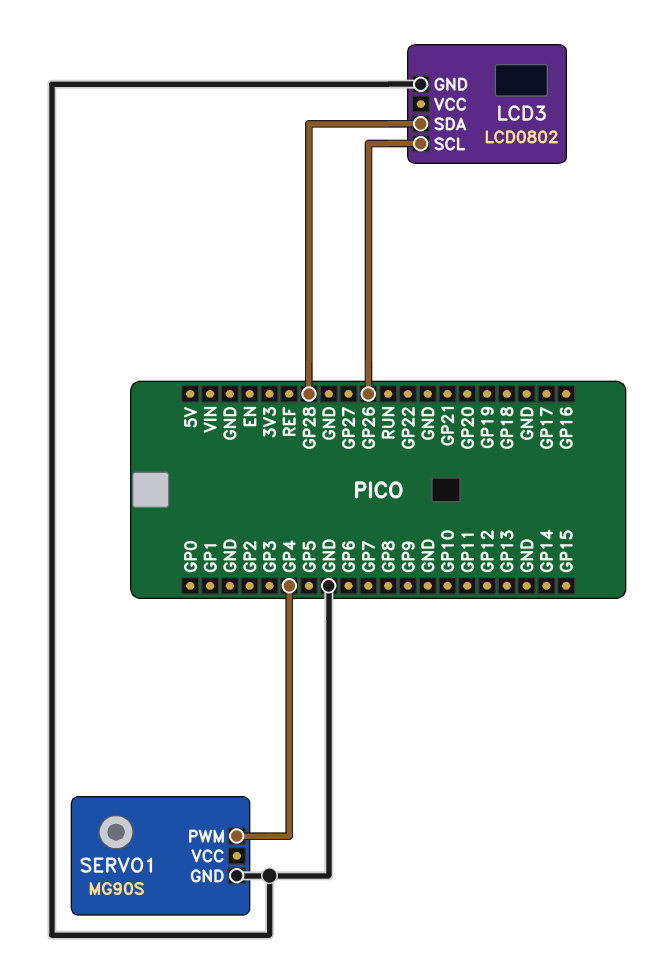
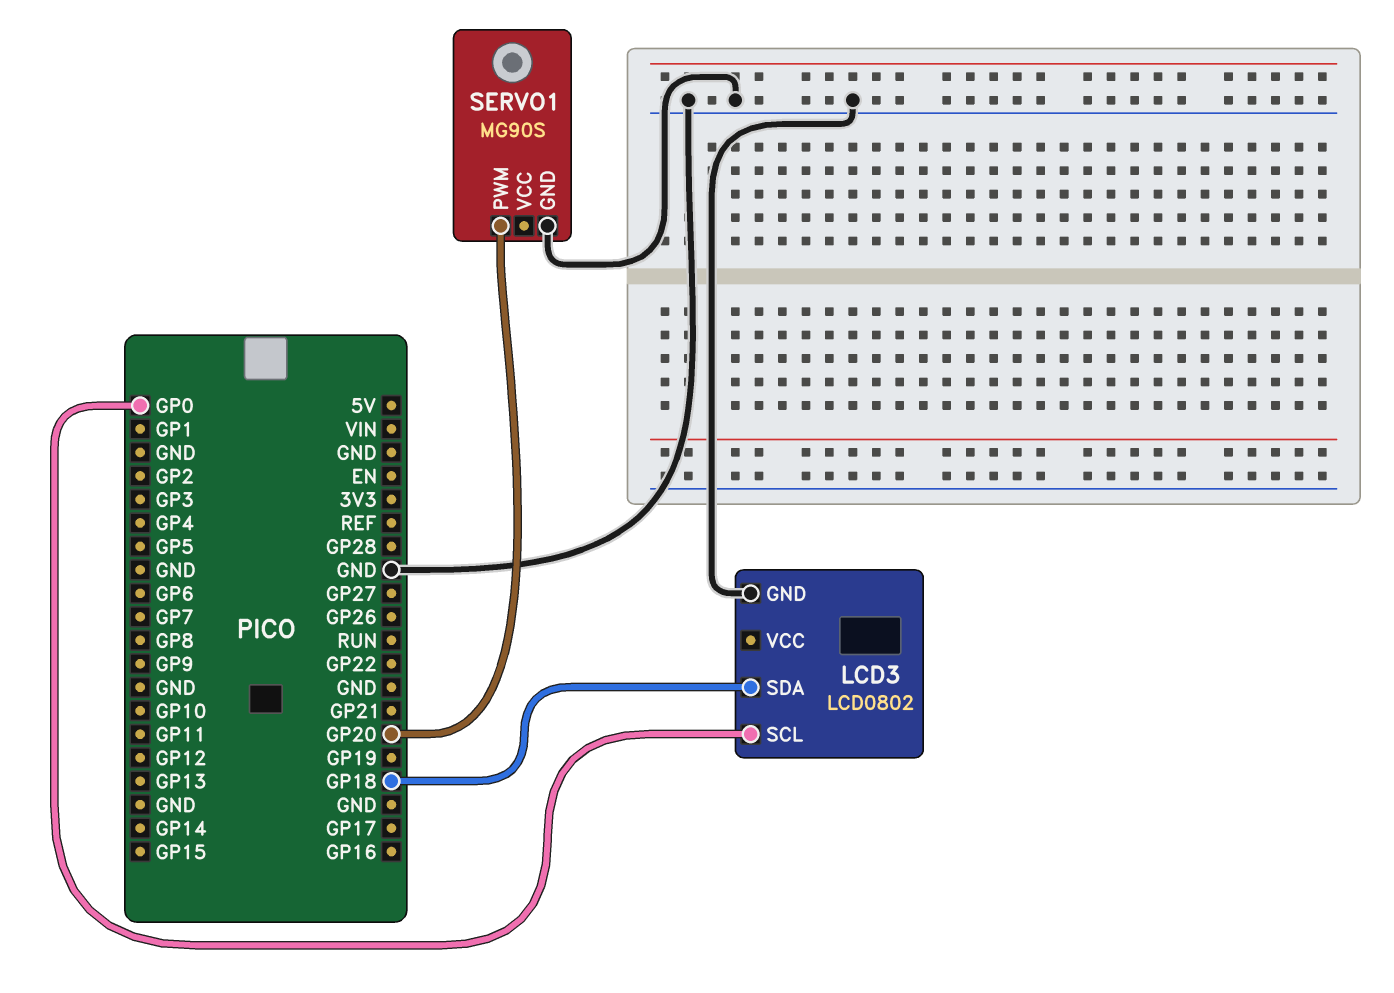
LCD3 pin SCL: GP26 -> GP0
LCD3 pin SDA: GP28 -> GP18
SERVO1 pin PWM: GP4 -> GP20

